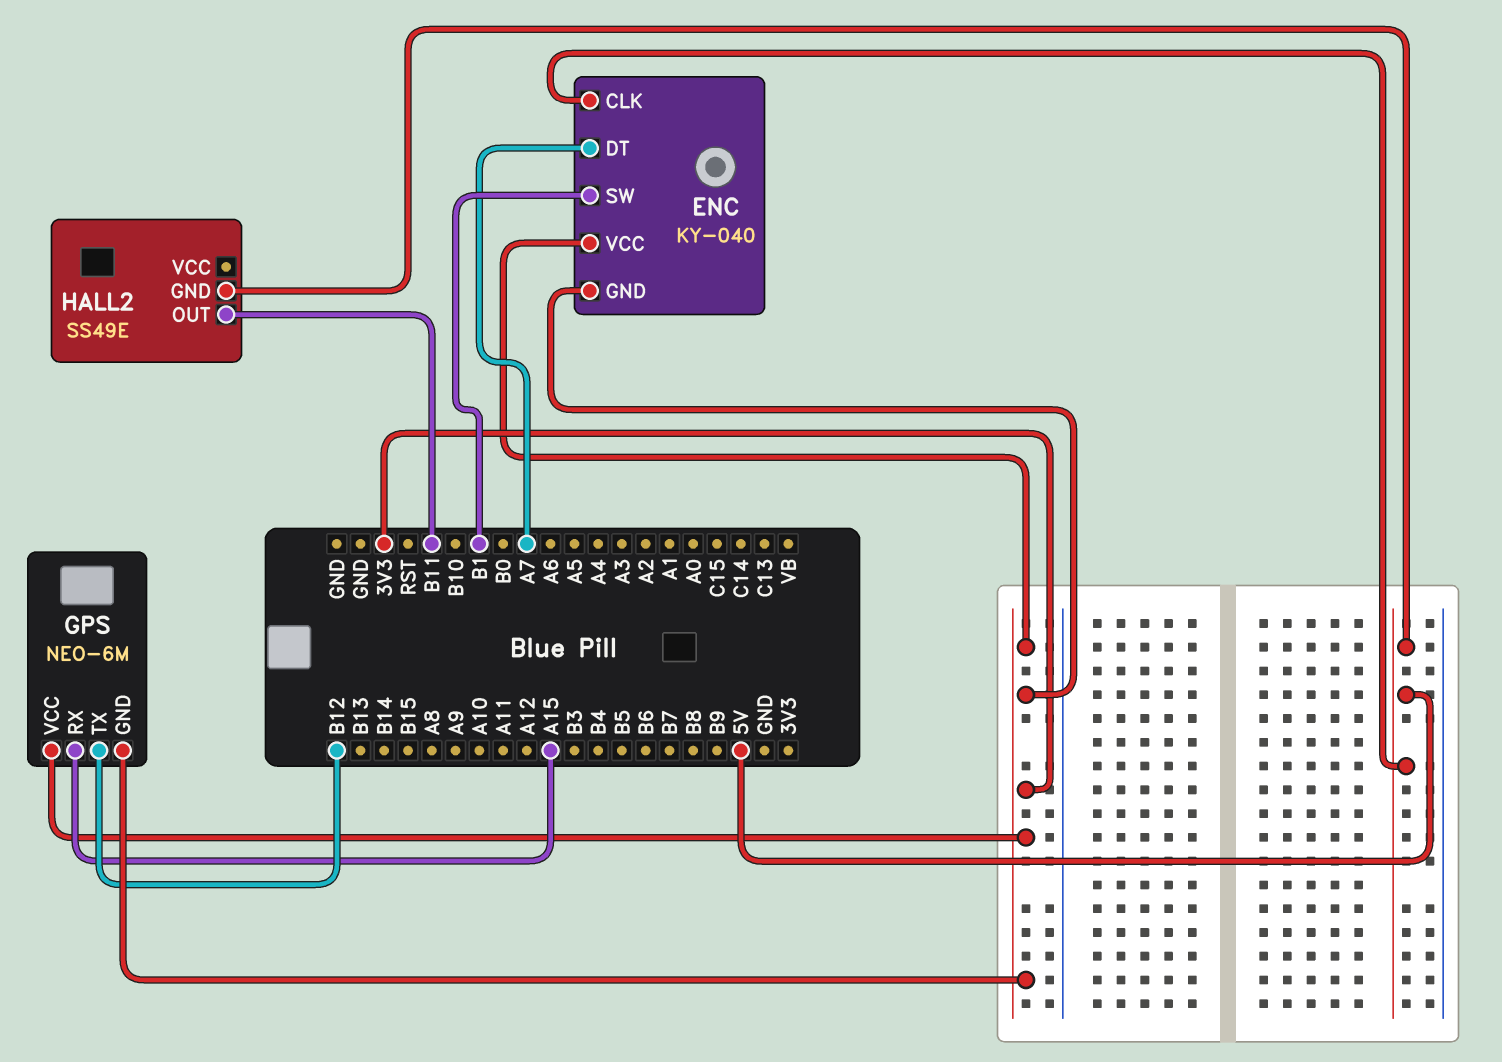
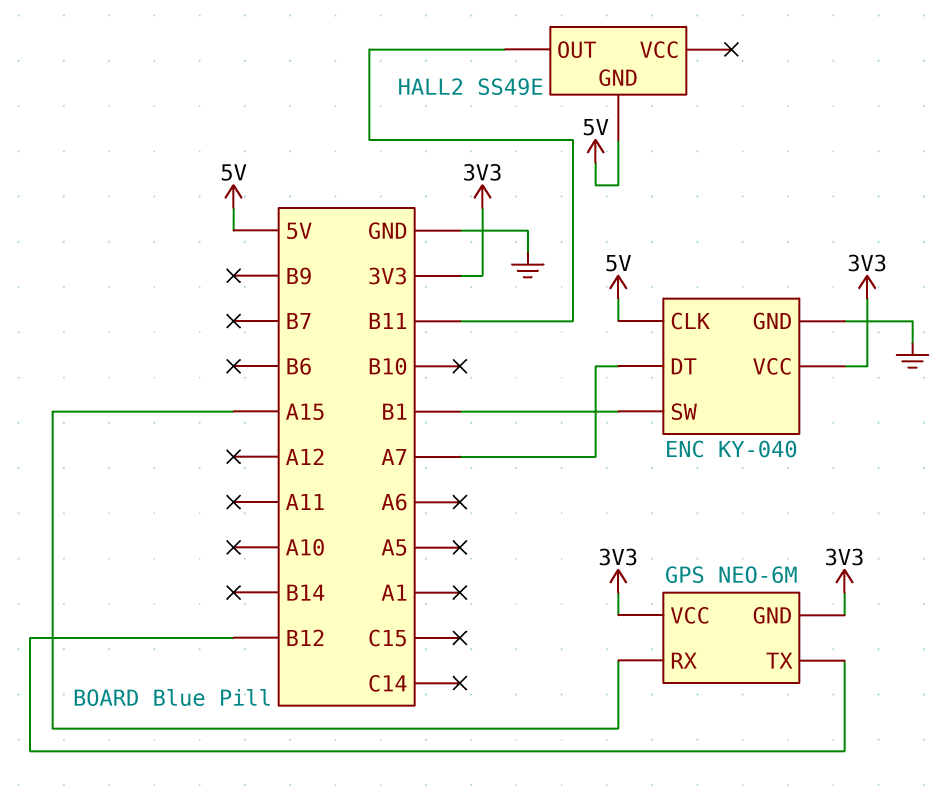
ENC pin GND: 3V3 -> GND

